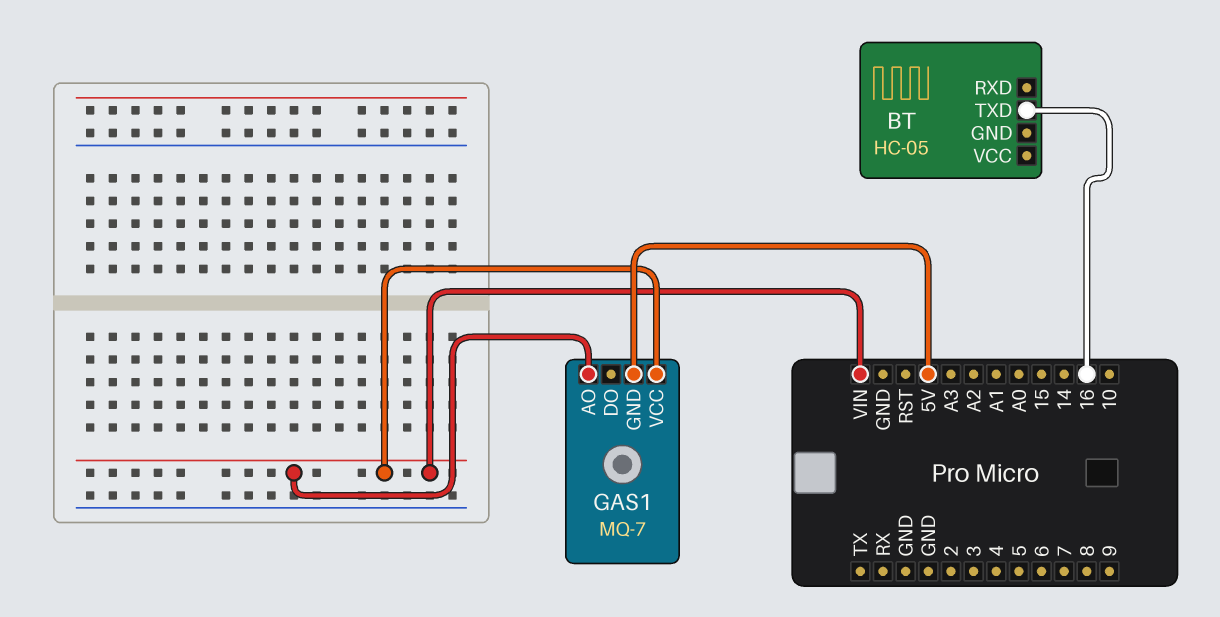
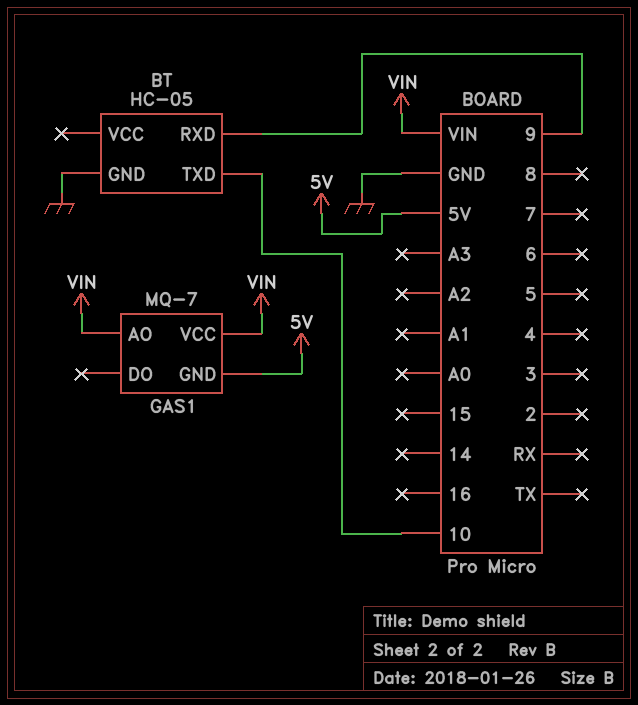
BT pin GND: none -> GND
BT pin RXD: none -> 9
BT pin TXD: 16 -> 10

